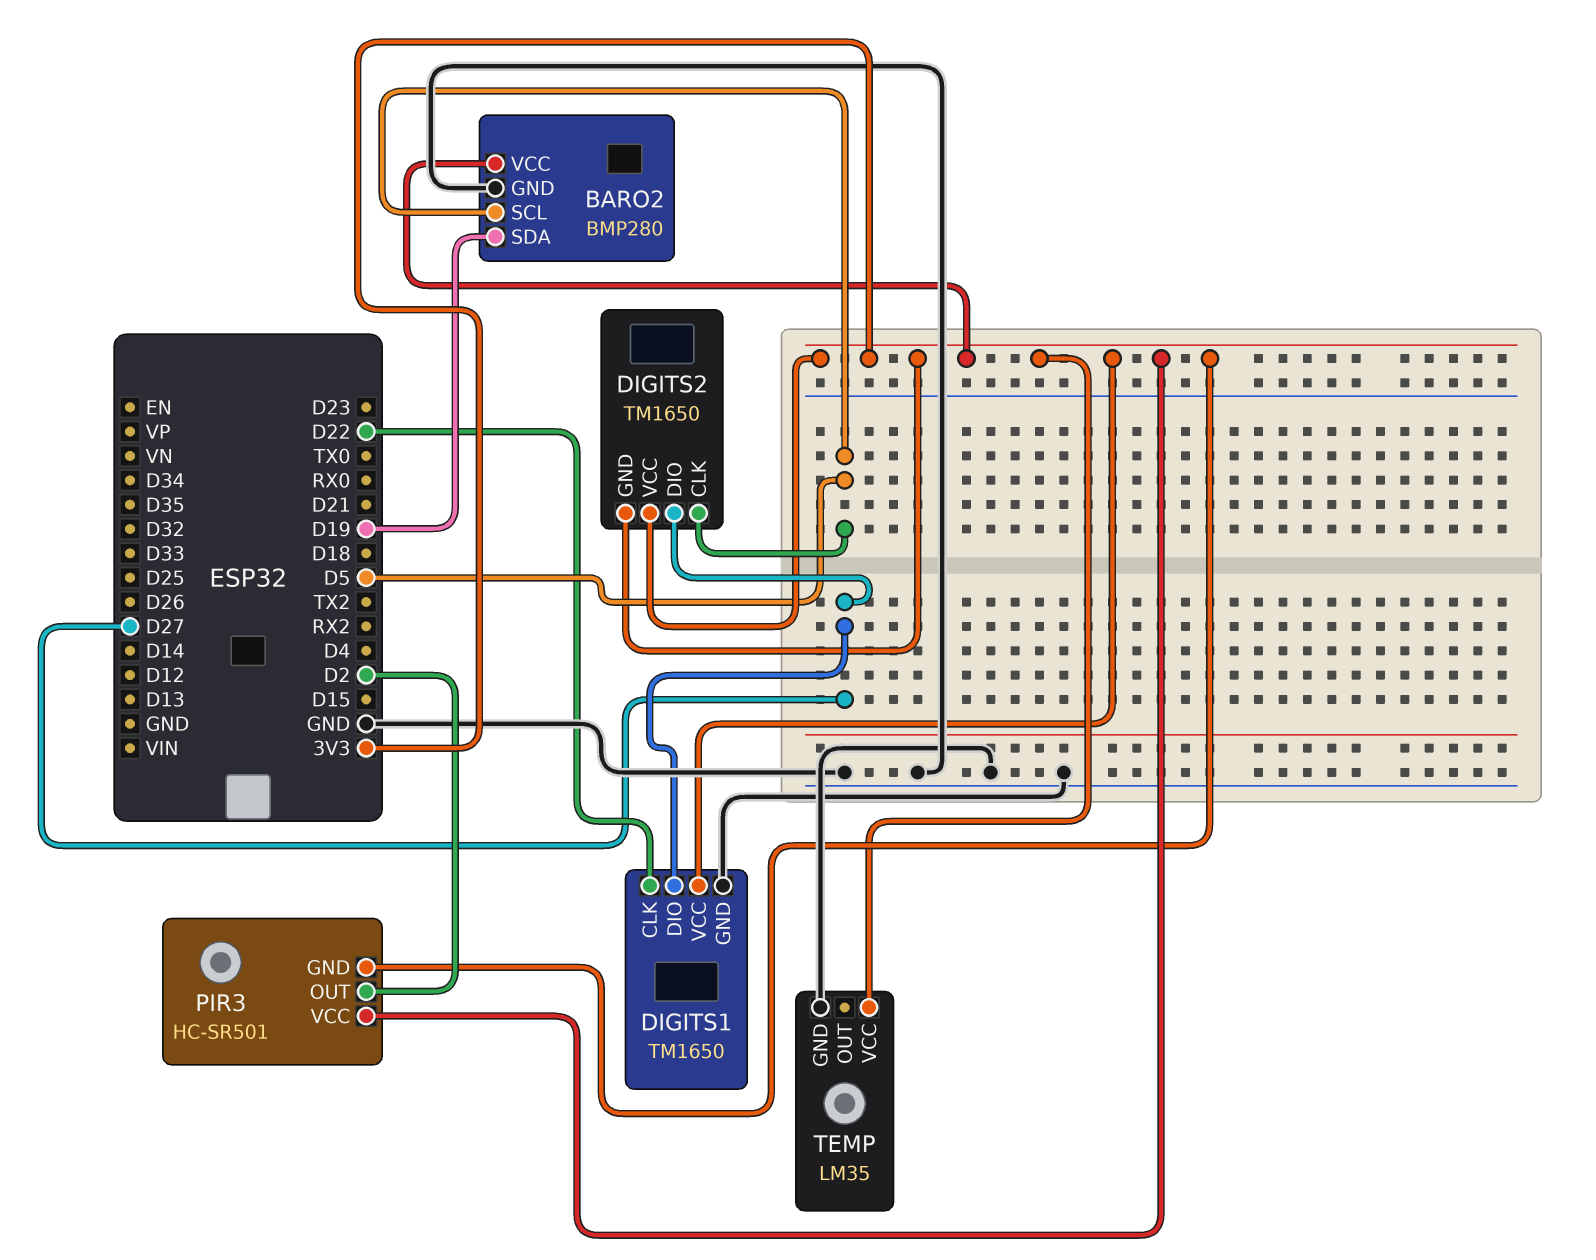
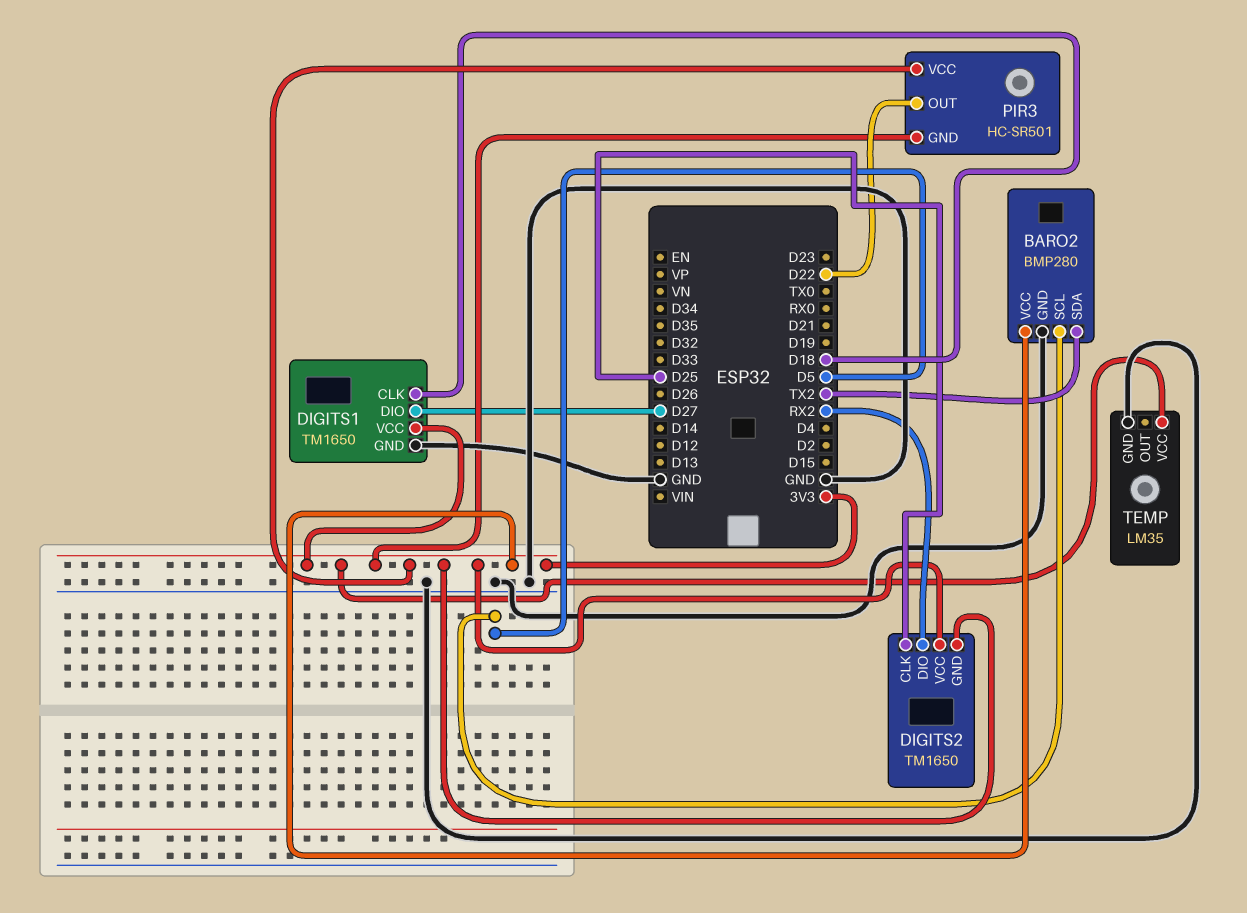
BARO2 pin SDA: D19 -> TX2
DIGITS1 pin CLK: D22 -> D18
DIGITS2 pin CLK: D5 -> D25
DIGITS2 pin DIO: D27 -> RX2
PIR3 pin OUT: D2 -> D22

